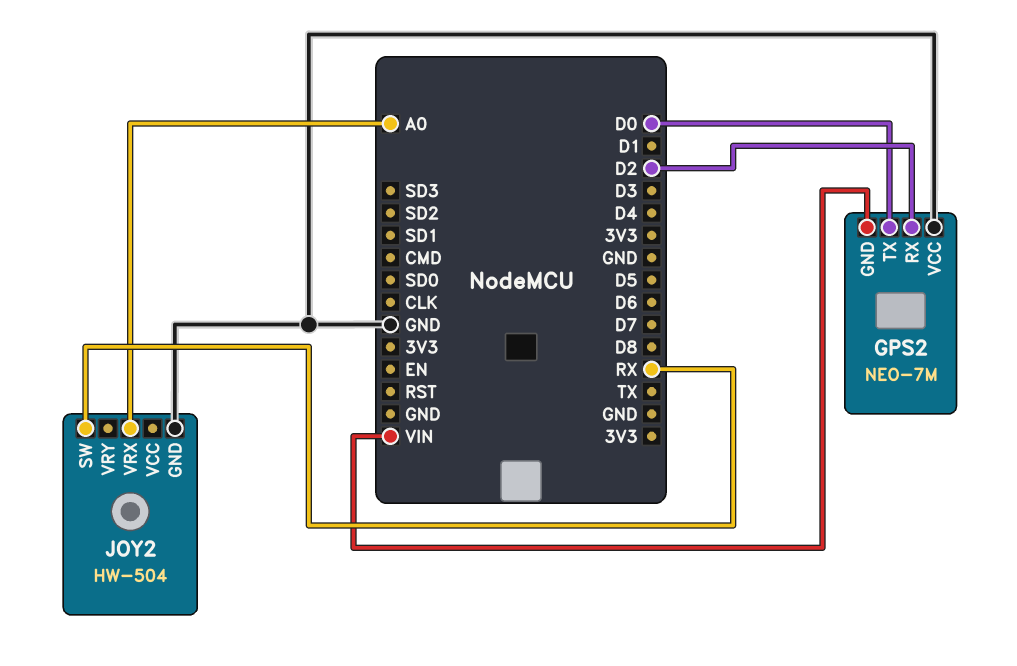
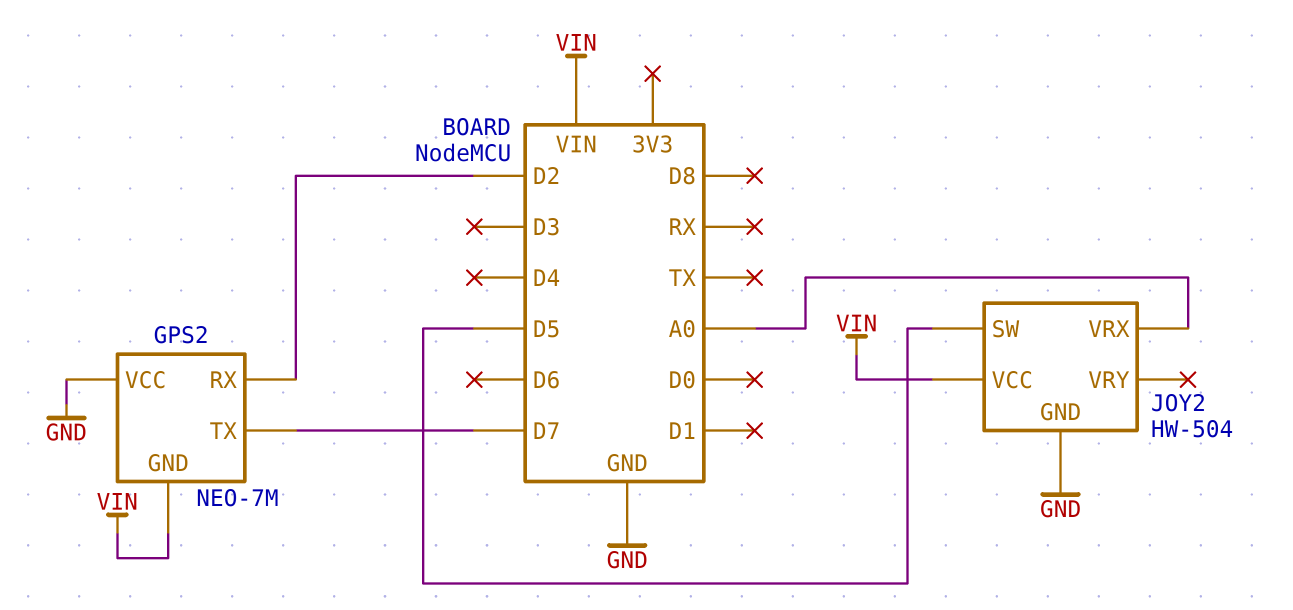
GPS2 pin TX: D0 -> D7
JOY2 pin SW: RX -> D5
JOY2 pin VCC: none -> VIN

